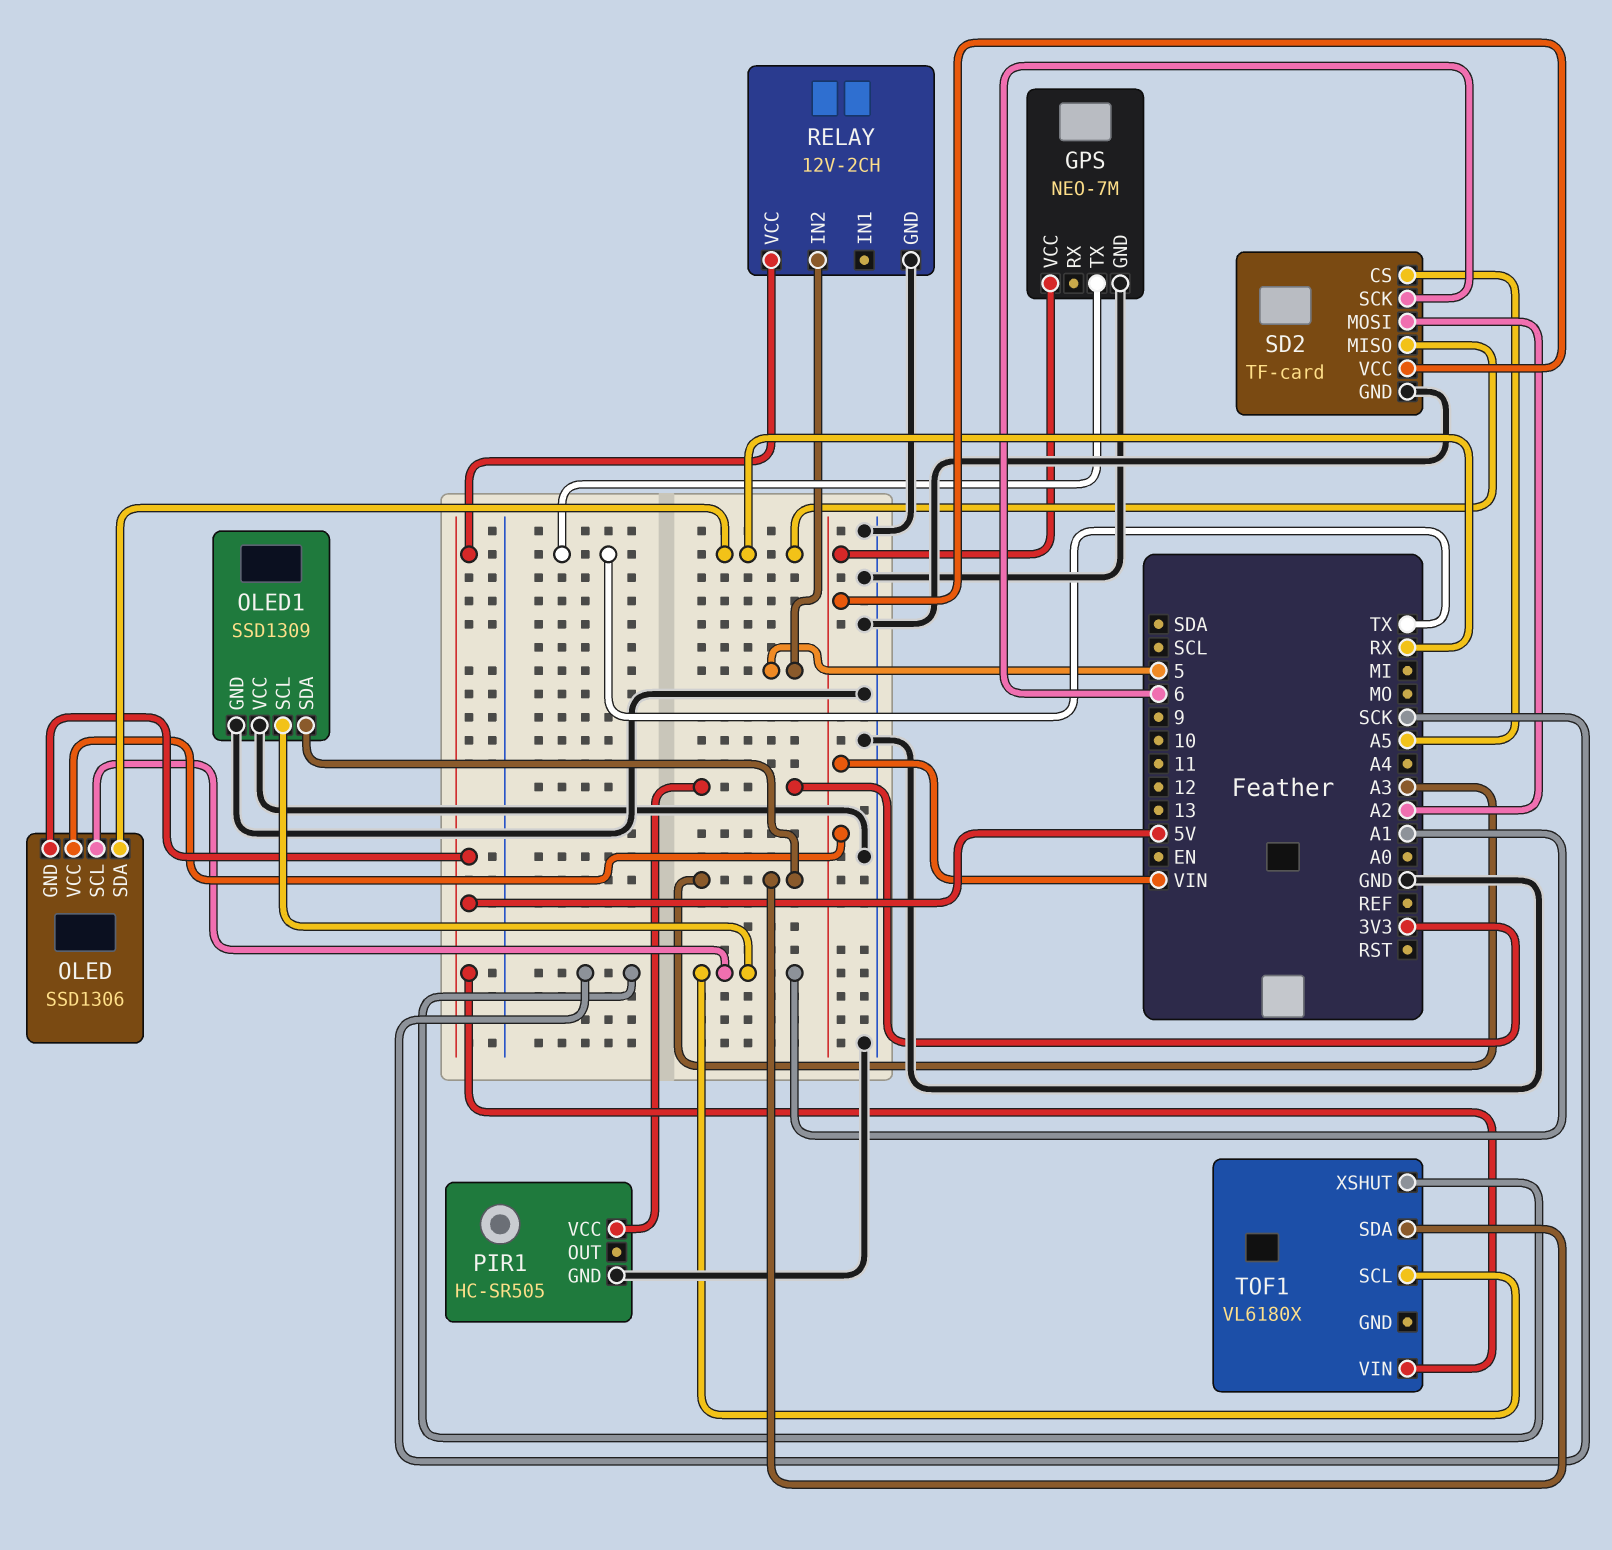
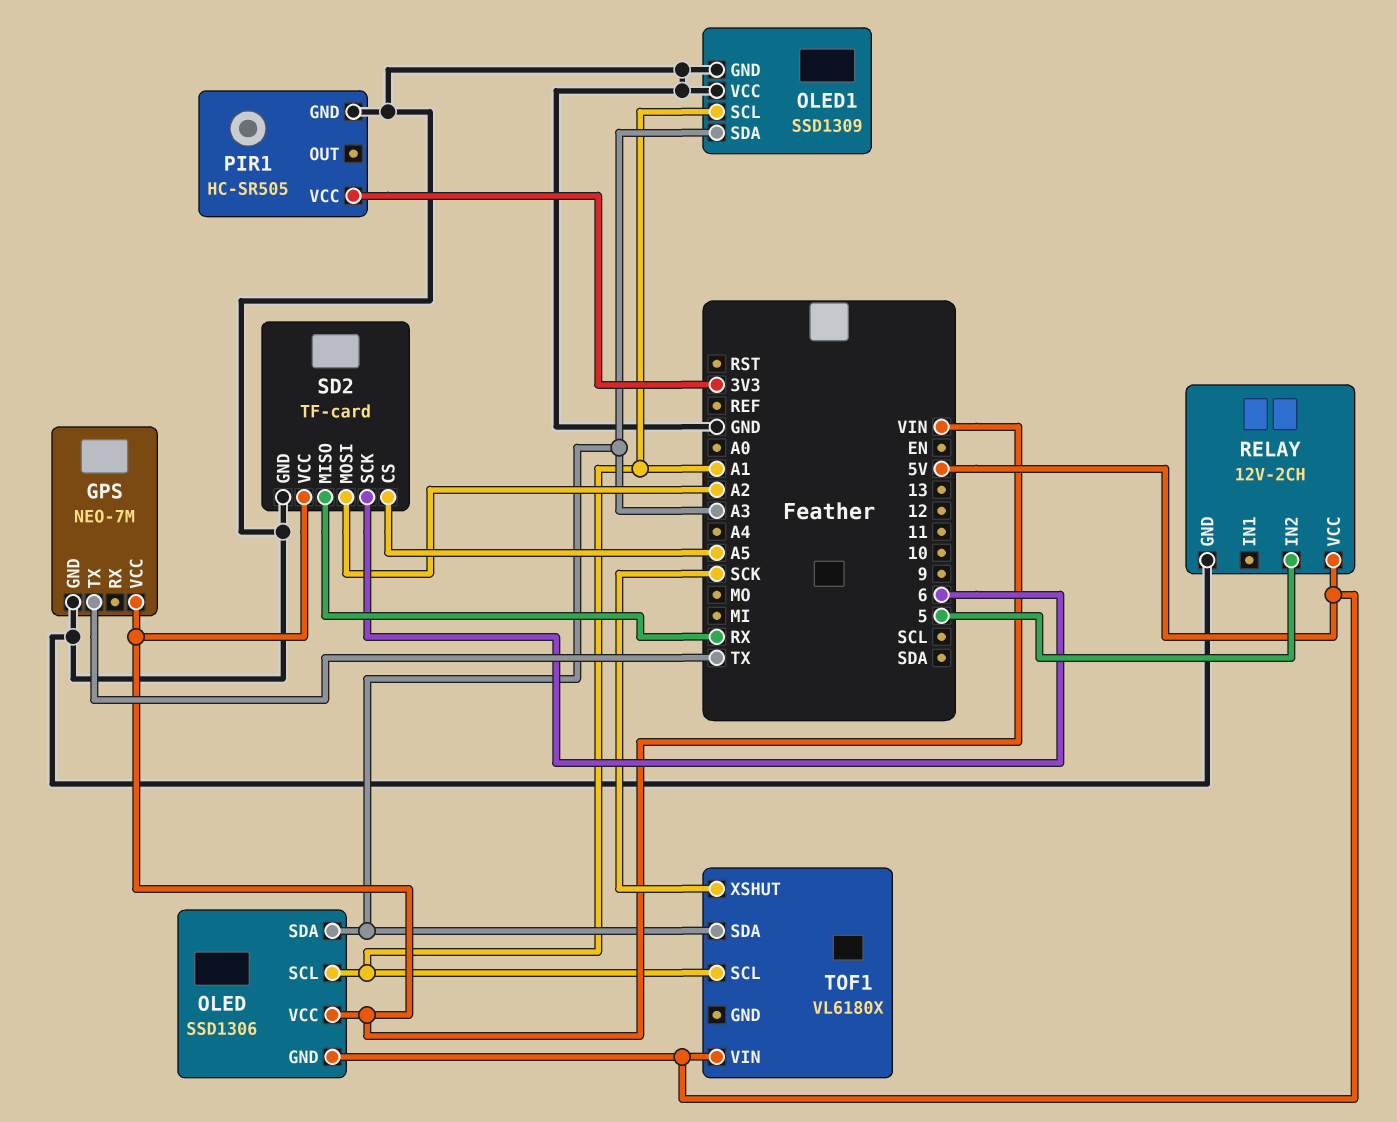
OLED pin SDA: RX -> A3

